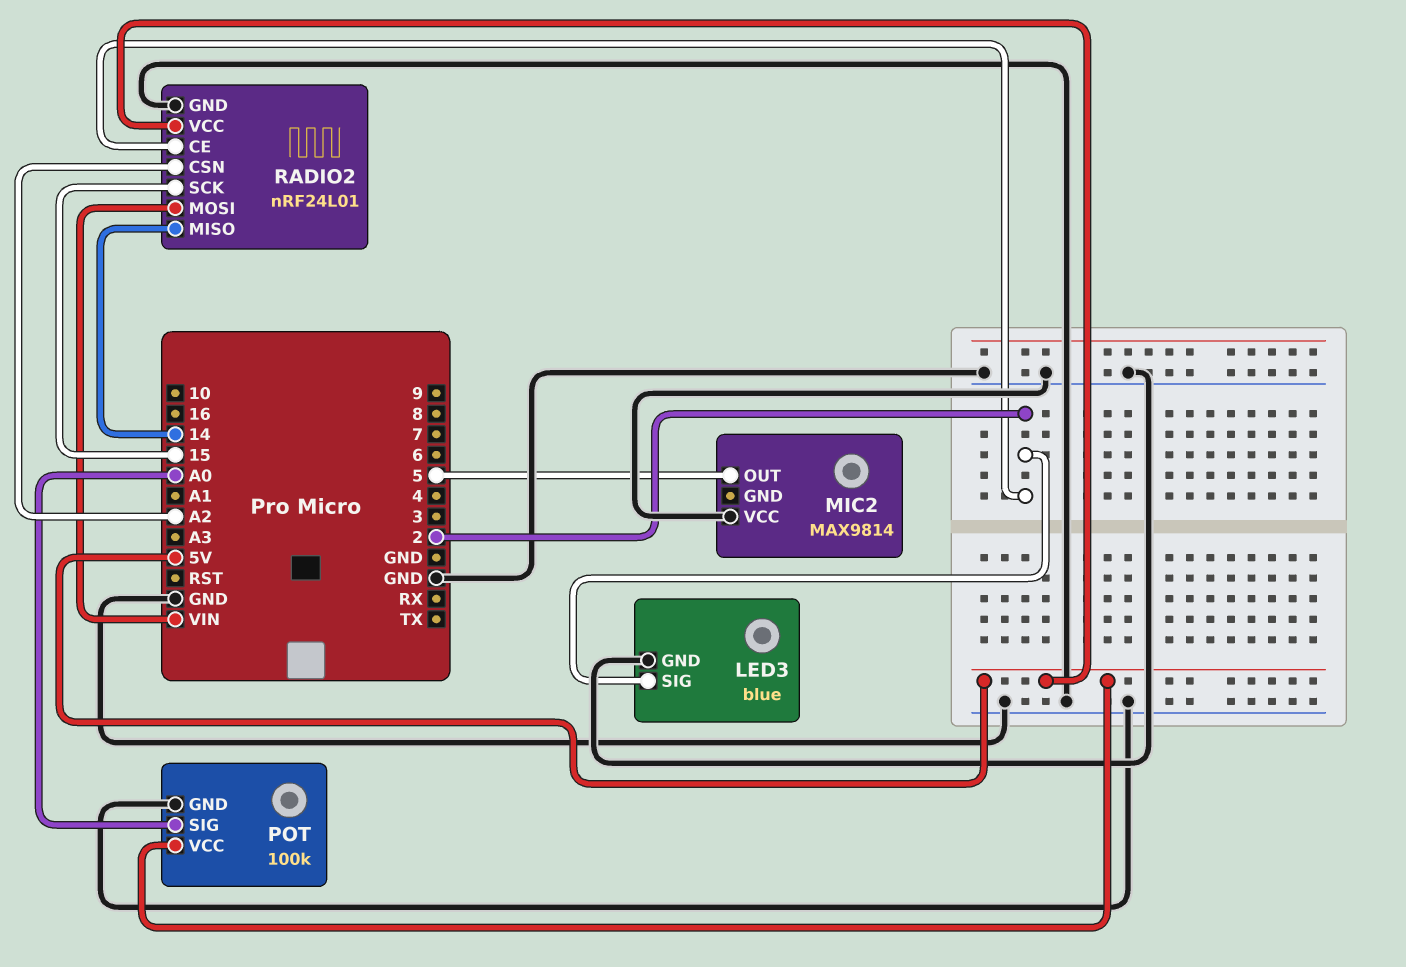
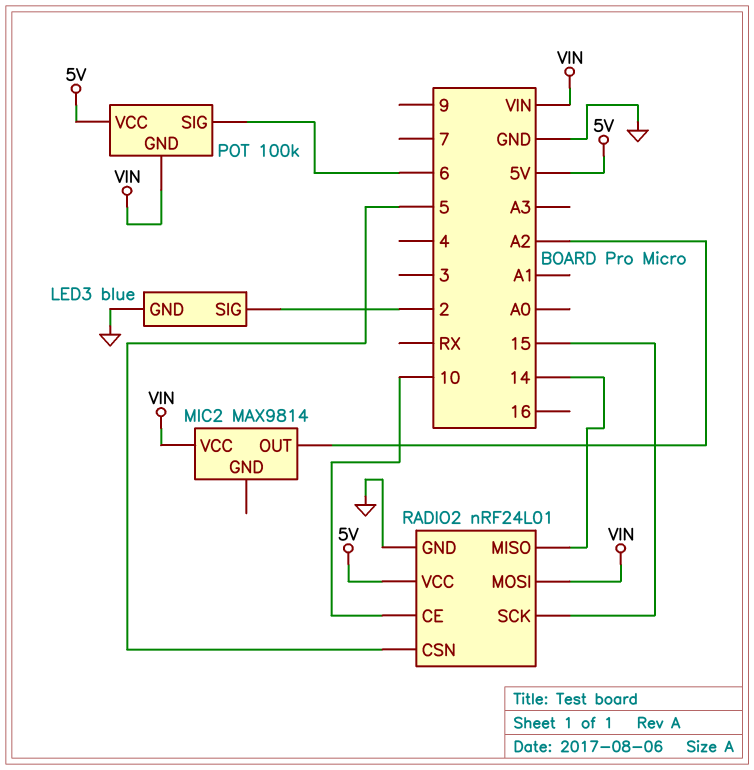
MIC2 pin OUT: 5 -> A2
MIC2 pin VCC: GND -> VIN
POT pin GND: GND -> VIN
POT pin SIG: A0 -> 6
RADIO2 pin CE: 2 -> 10
RADIO2 pin CSN: A2 -> 5

